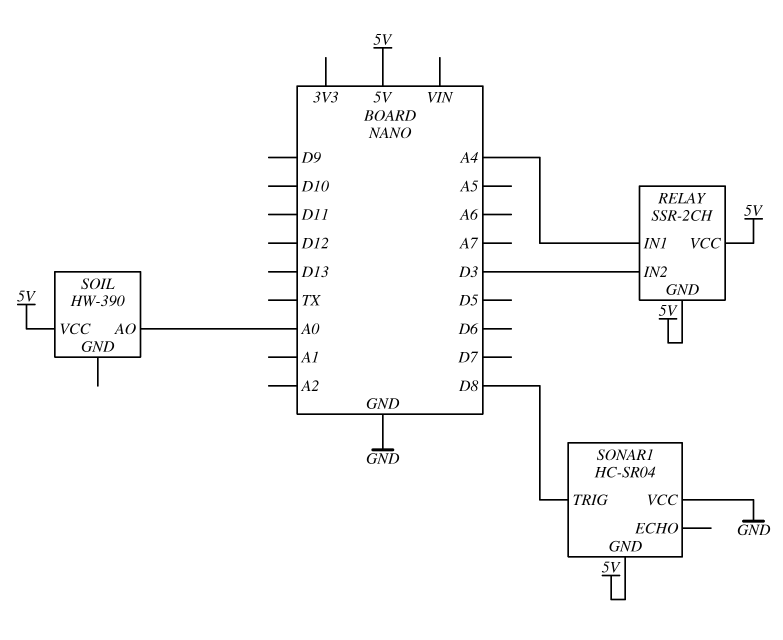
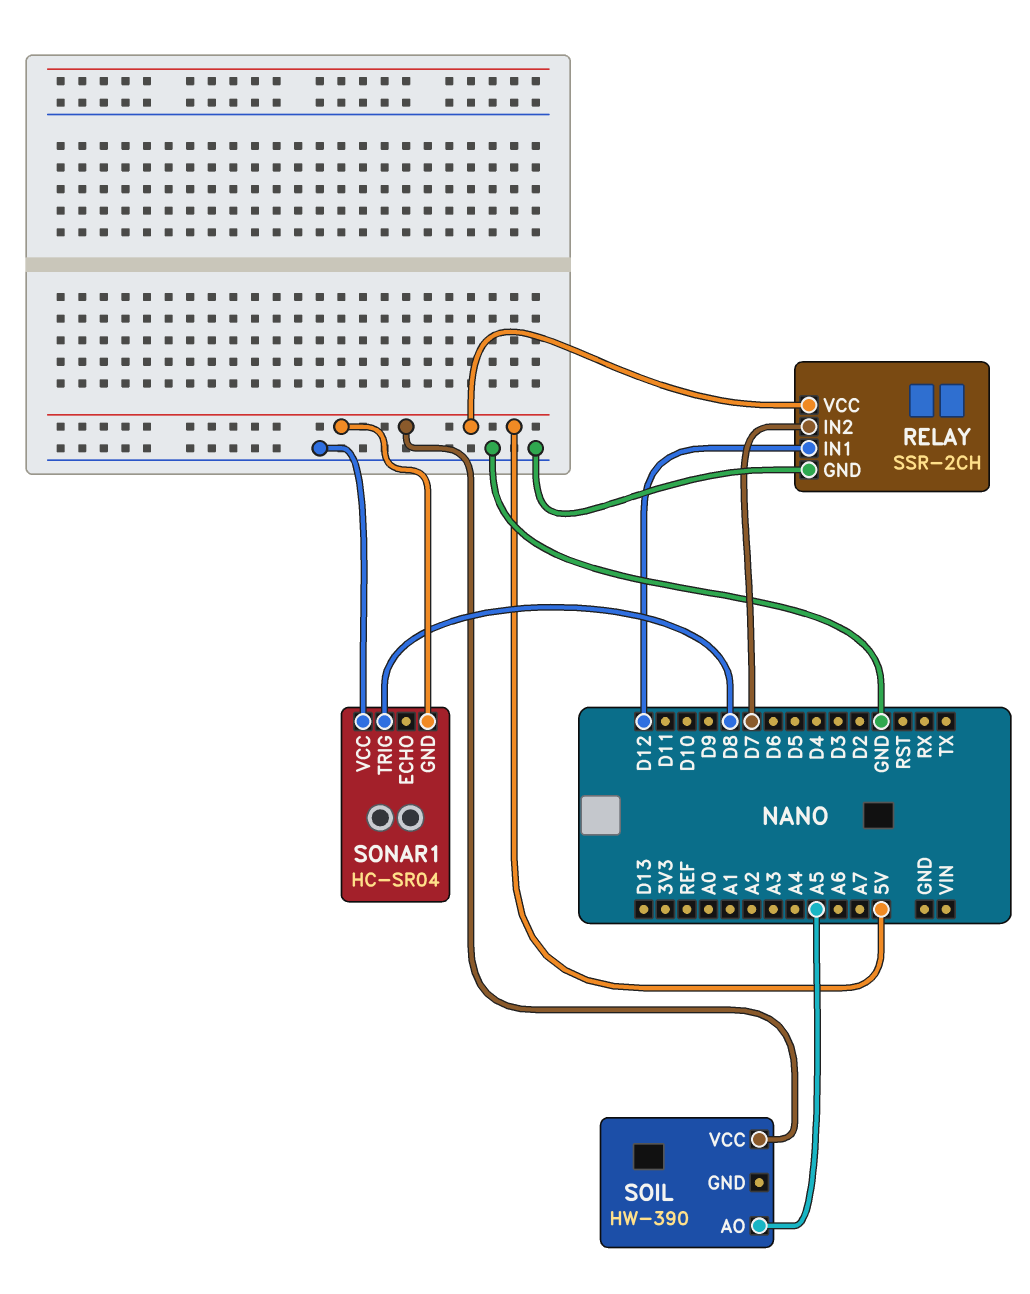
RELAY pin GND: 5V -> GND
RELAY pin IN1: A4 -> D12
RELAY pin IN2: D3 -> D7
SOIL pin AO: A0 -> A5

